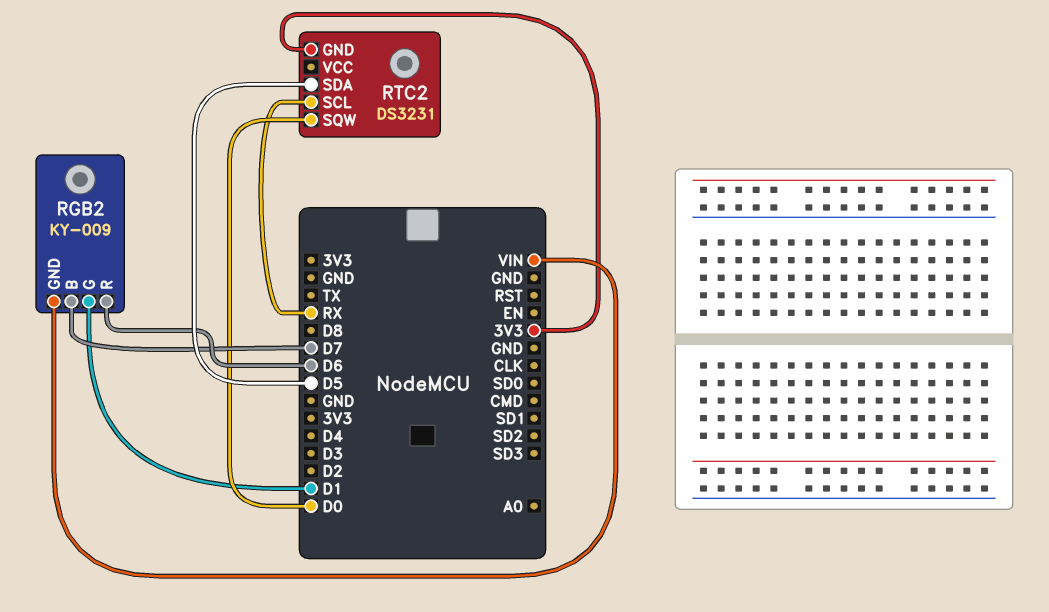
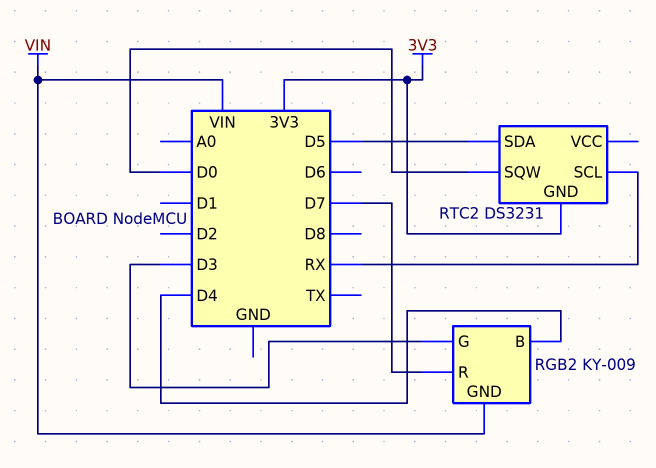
RGB2 pin B: D7 -> D4
RGB2 pin G: D1 -> D3
RGB2 pin R: D6 -> D7

